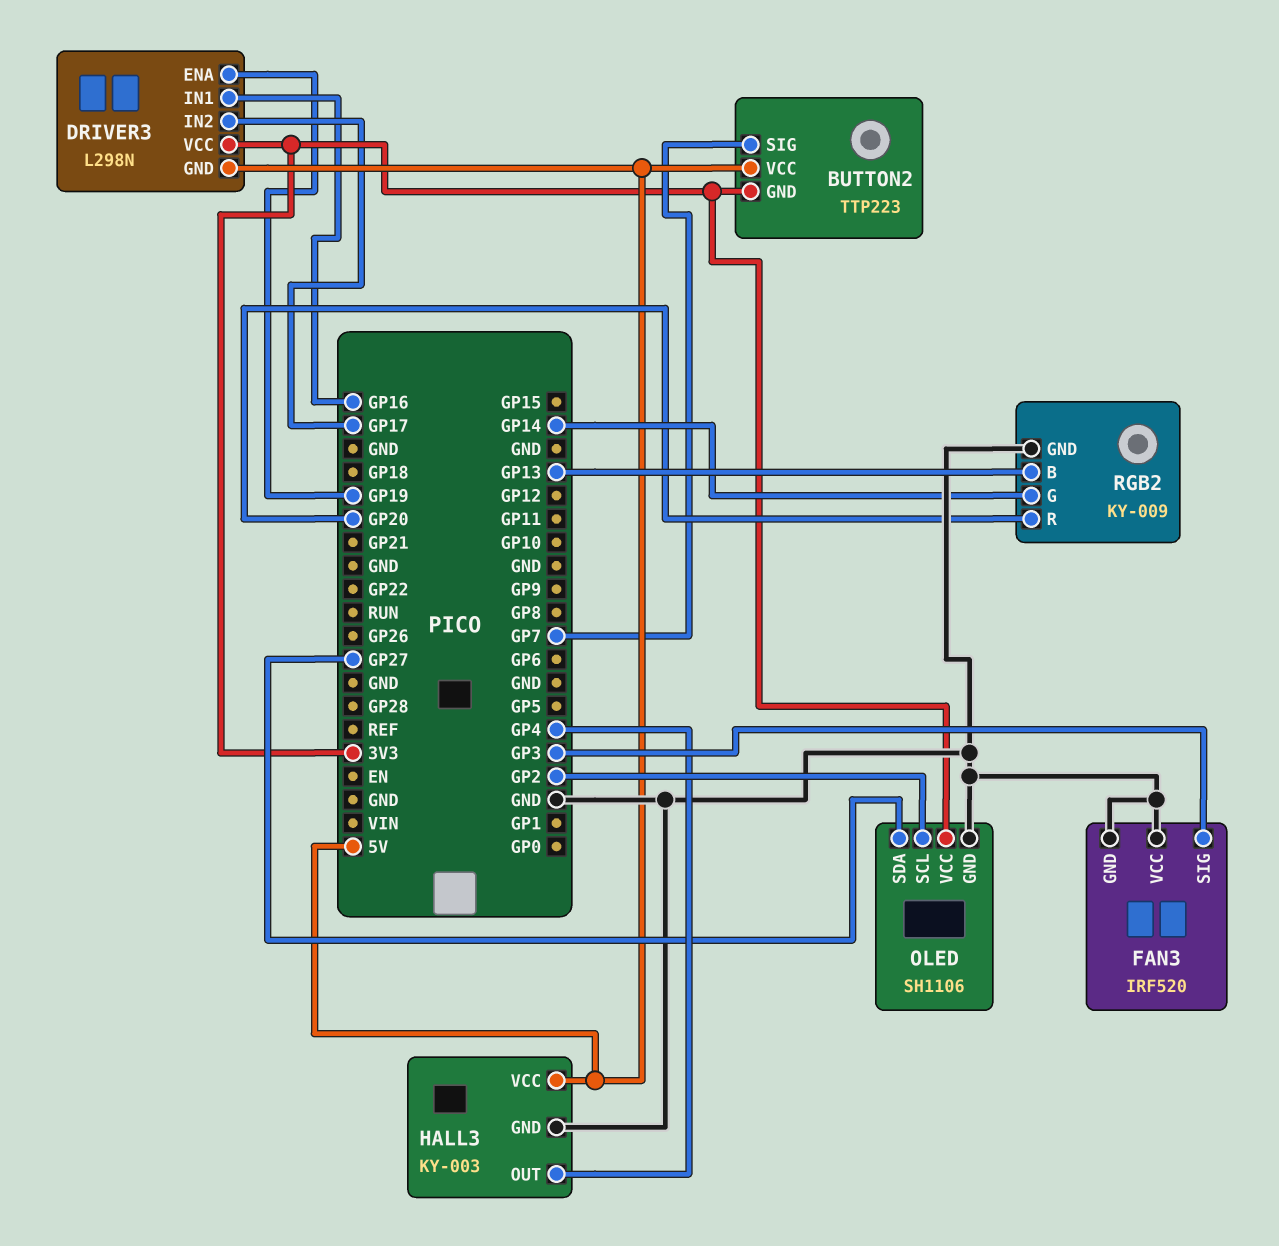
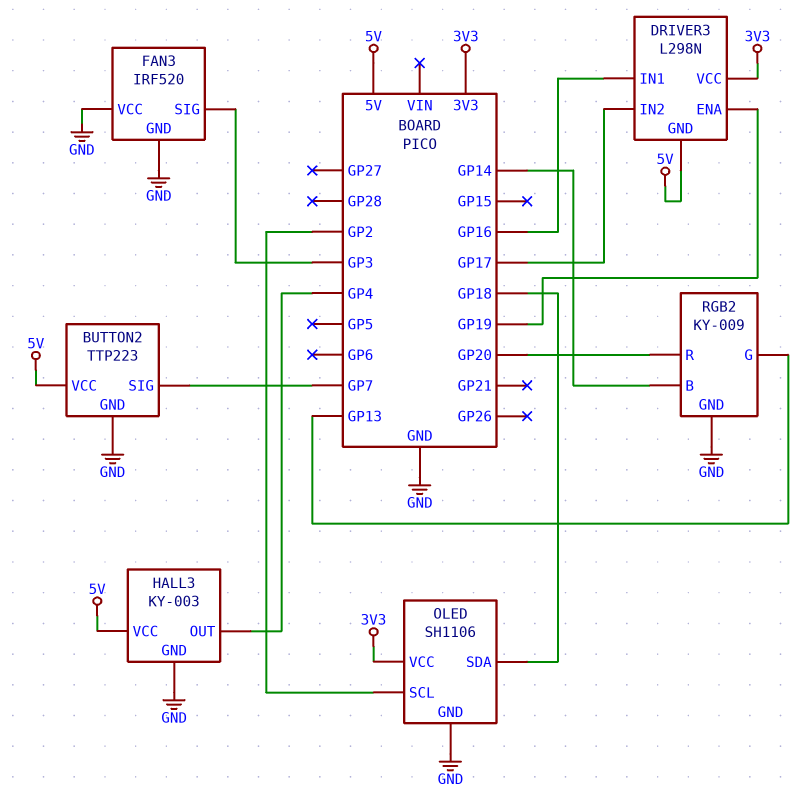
BUTTON2 pin GND: 3V3 -> GND
OLED pin SDA: GP27 -> GP18
RGB2 pin B: GP13 -> GP14
RGB2 pin G: GP14 -> GP13

